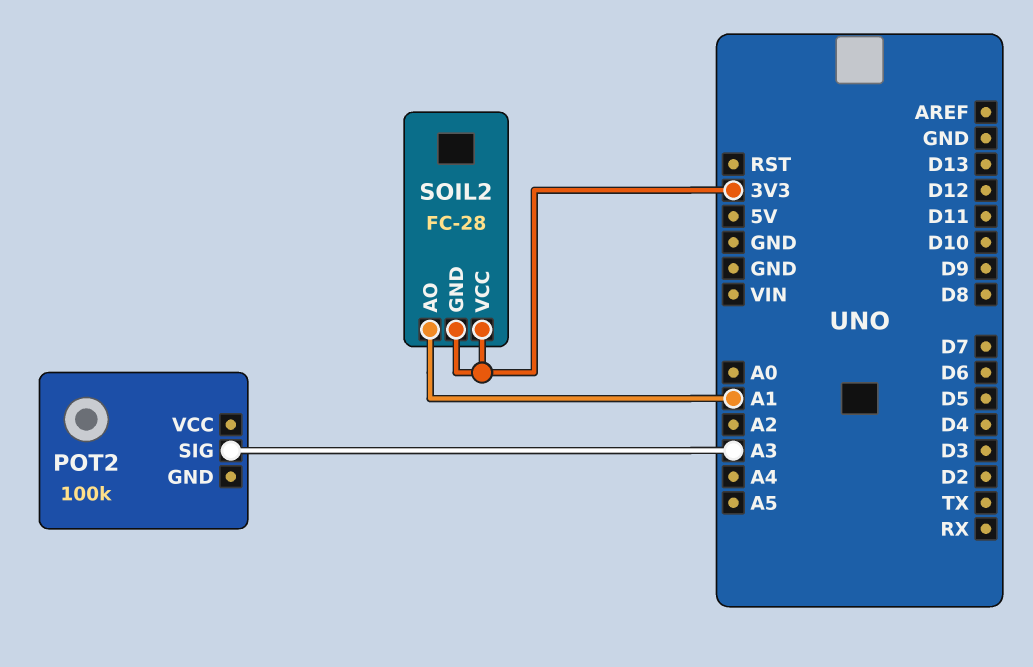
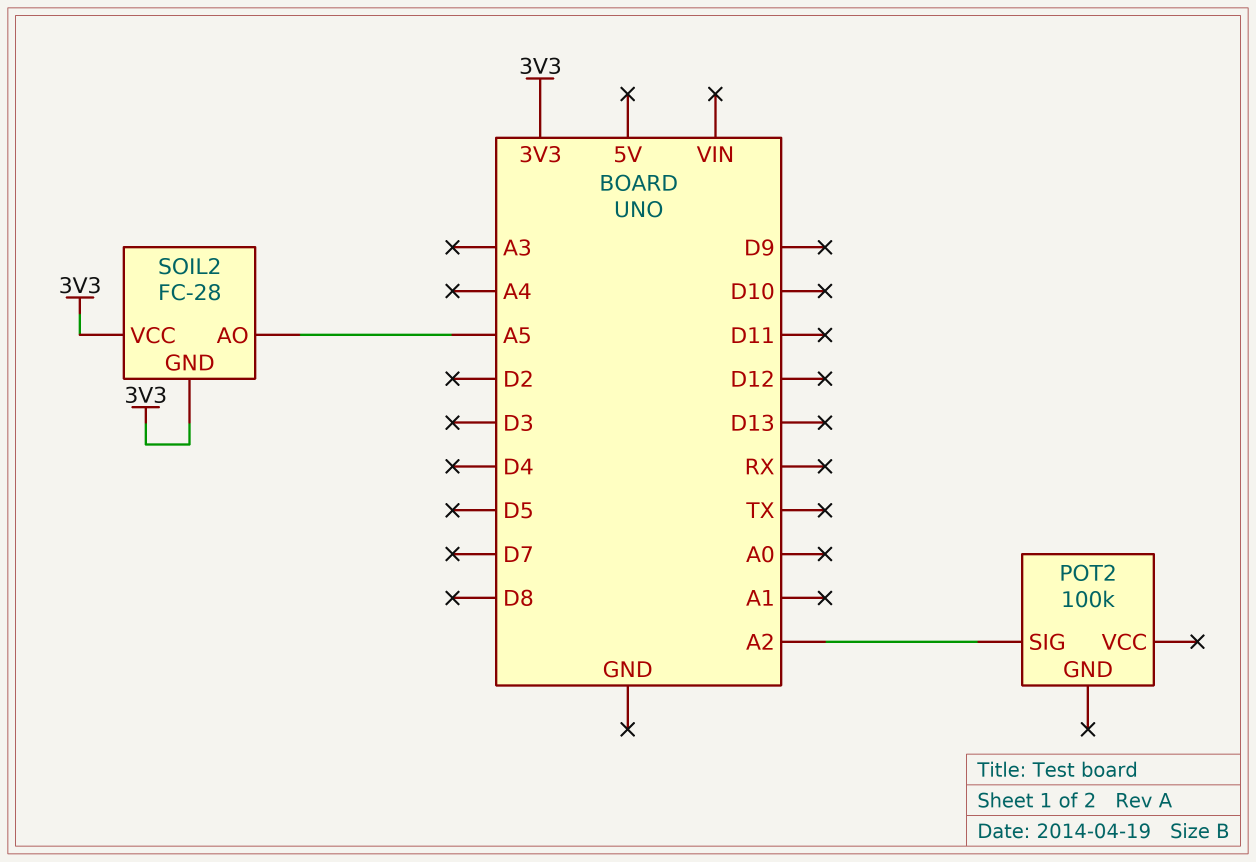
POT2 pin SIG: A3 -> A2
SOIL2 pin AO: A1 -> A5

